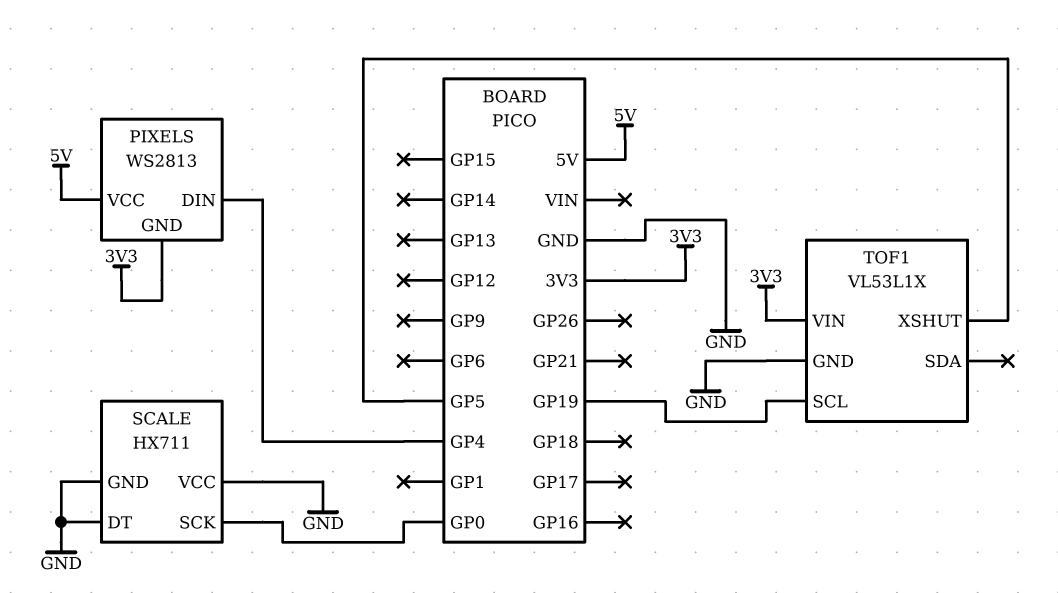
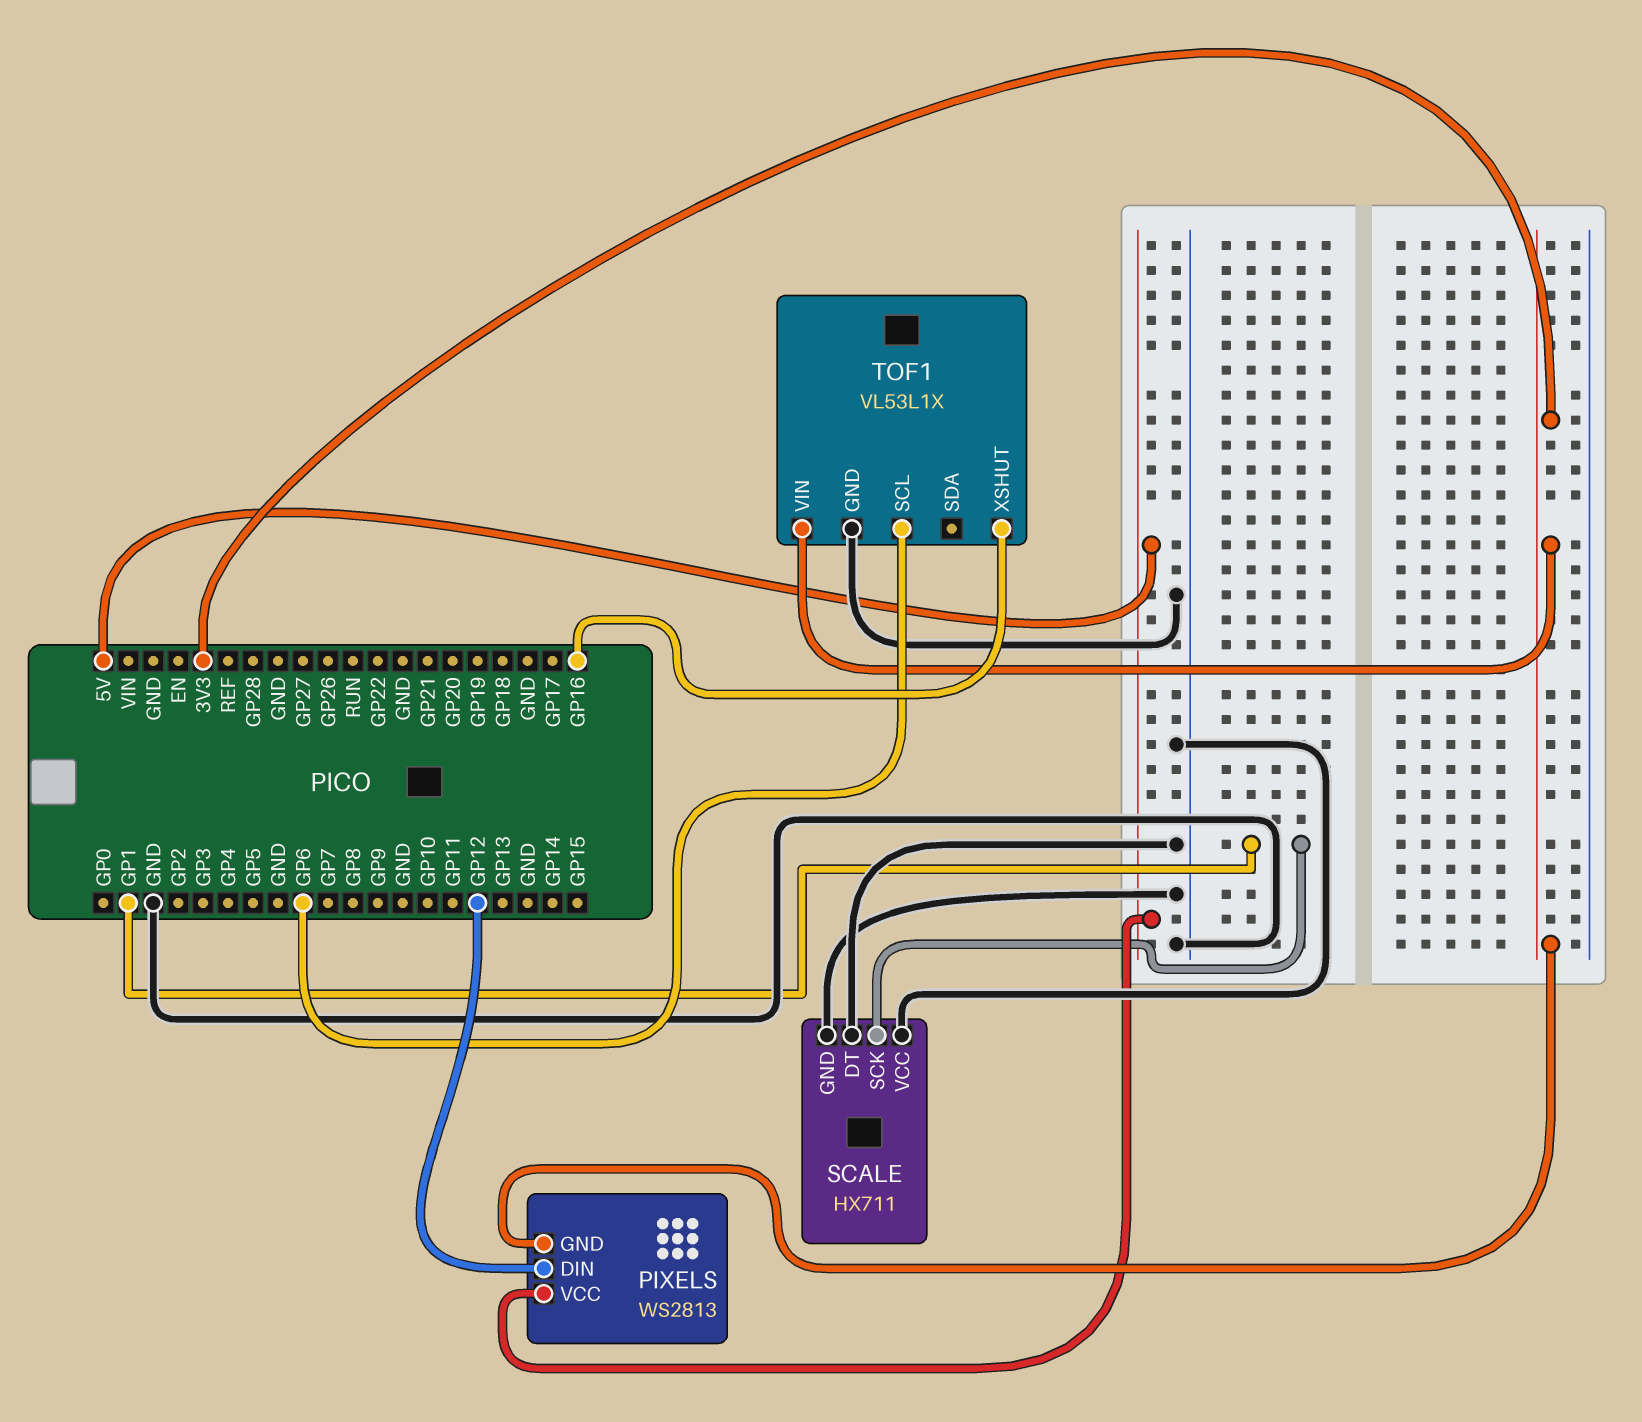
PIXELS pin DIN: GP4 -> GP12
SCALE pin SCK: GP0 -> GP1
TOF1 pin SCL: GP19 -> GP6
TOF1 pin XSHUT: GP5 -> GP16

